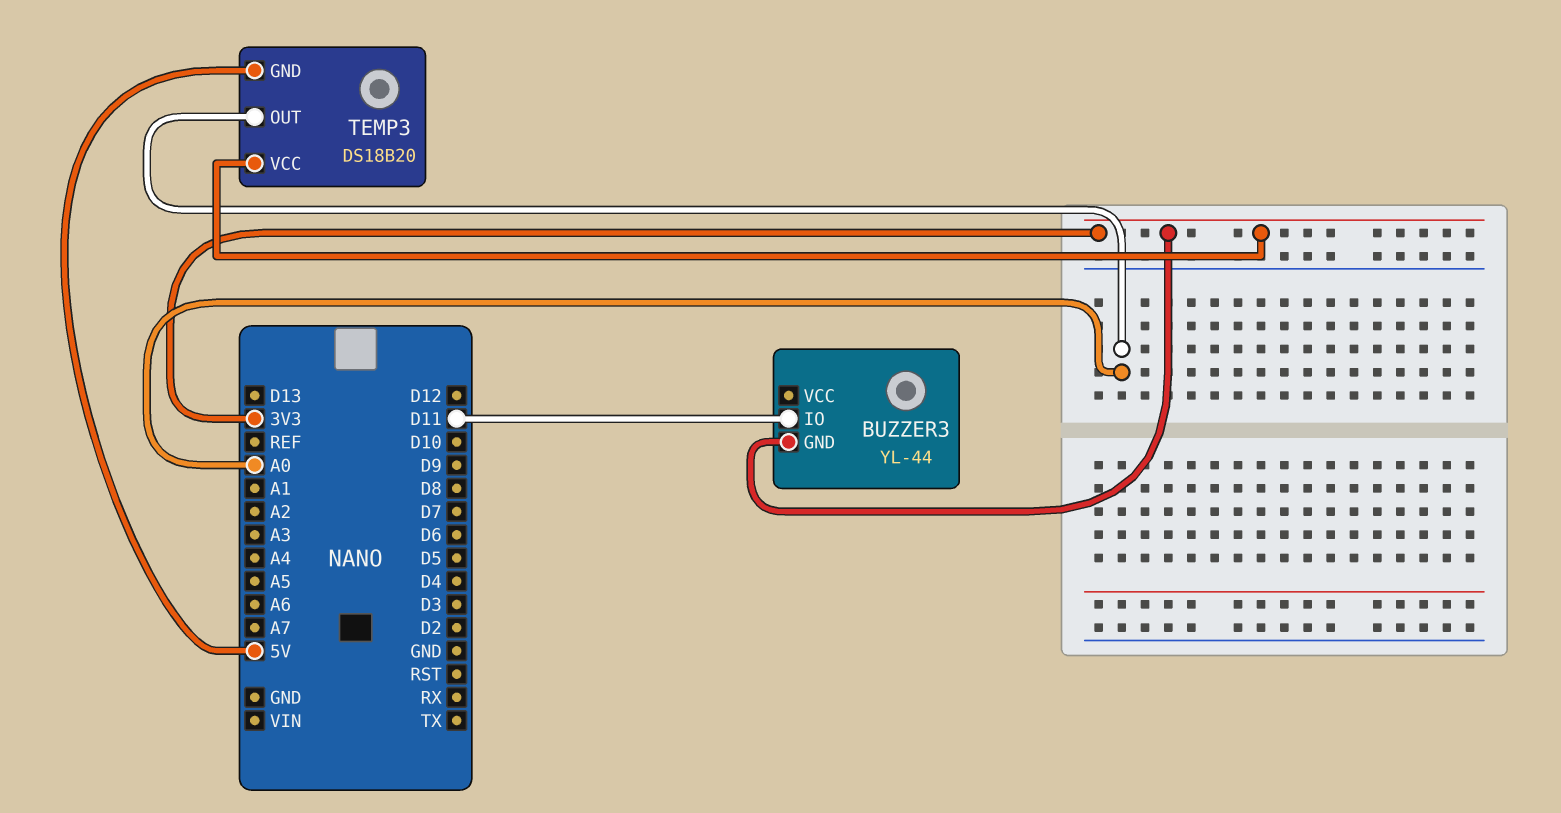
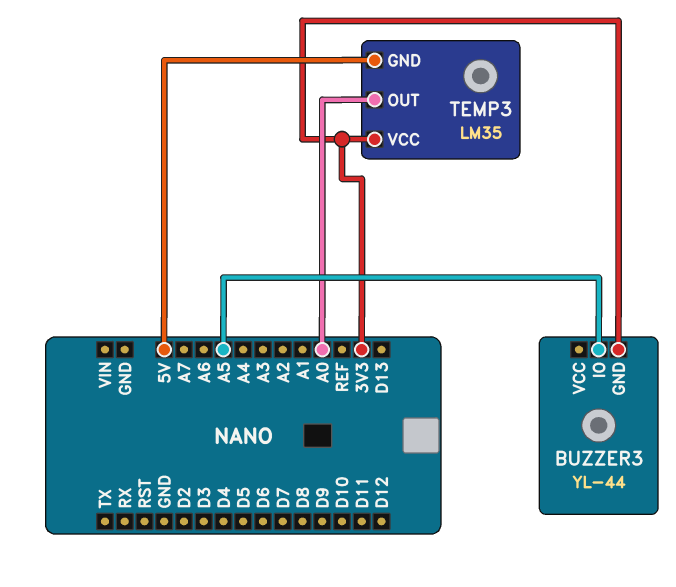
BUZZER3 pin IO: D11 -> A5
TEMP3: DS18B20 -> LM35

